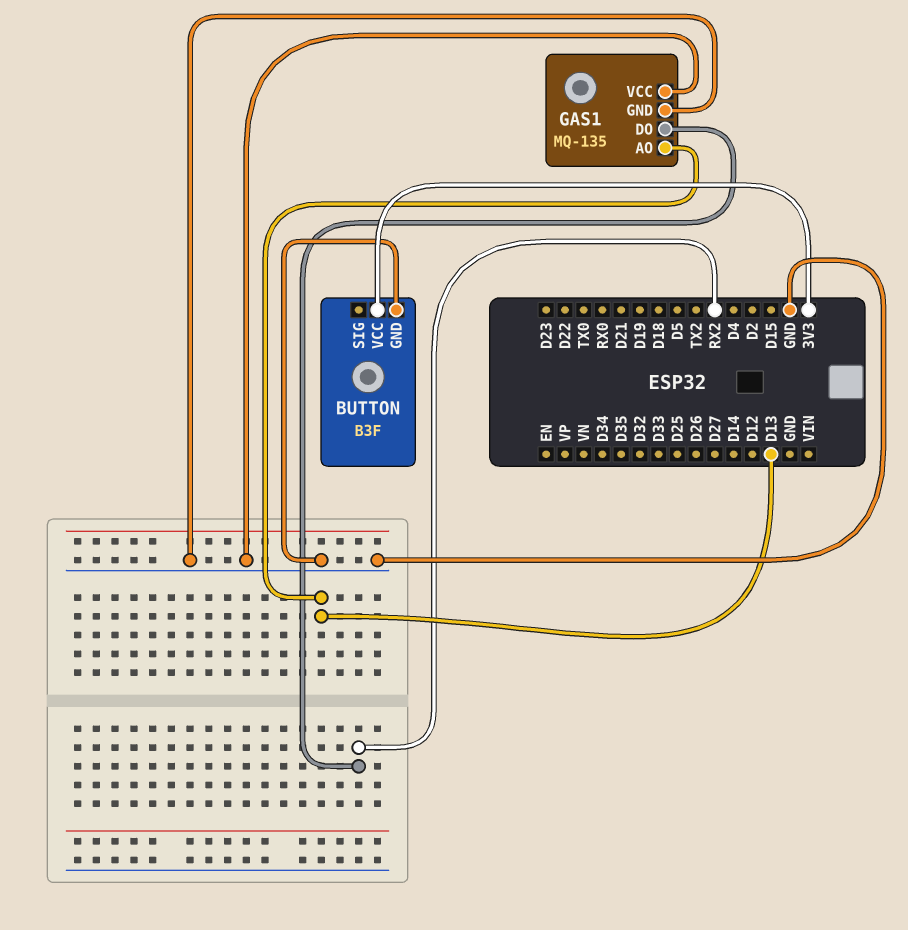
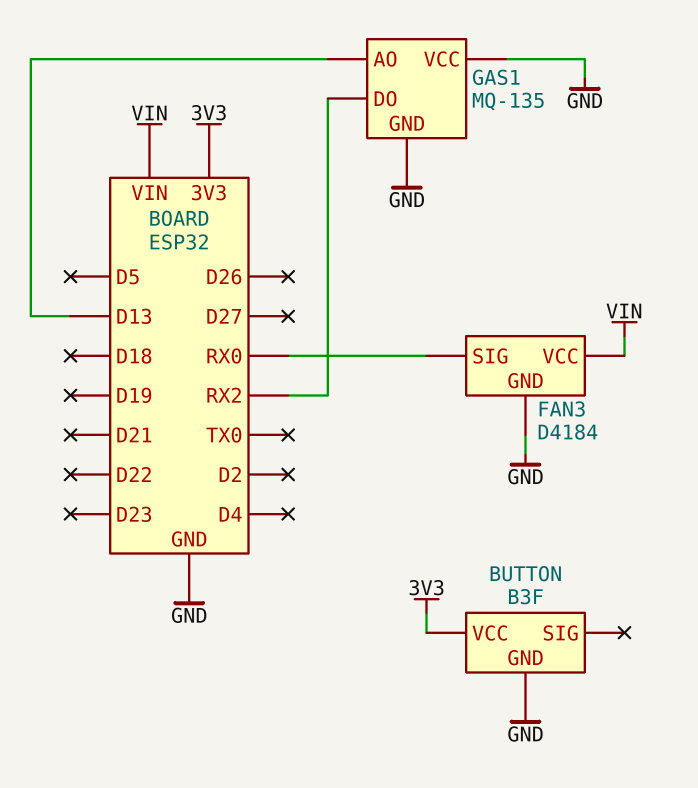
FAN3: none -> D4184
FAN3 pin GND: none -> GND
FAN3 pin SIG: none -> RX0
FAN3 pin VCC: none -> VIN

